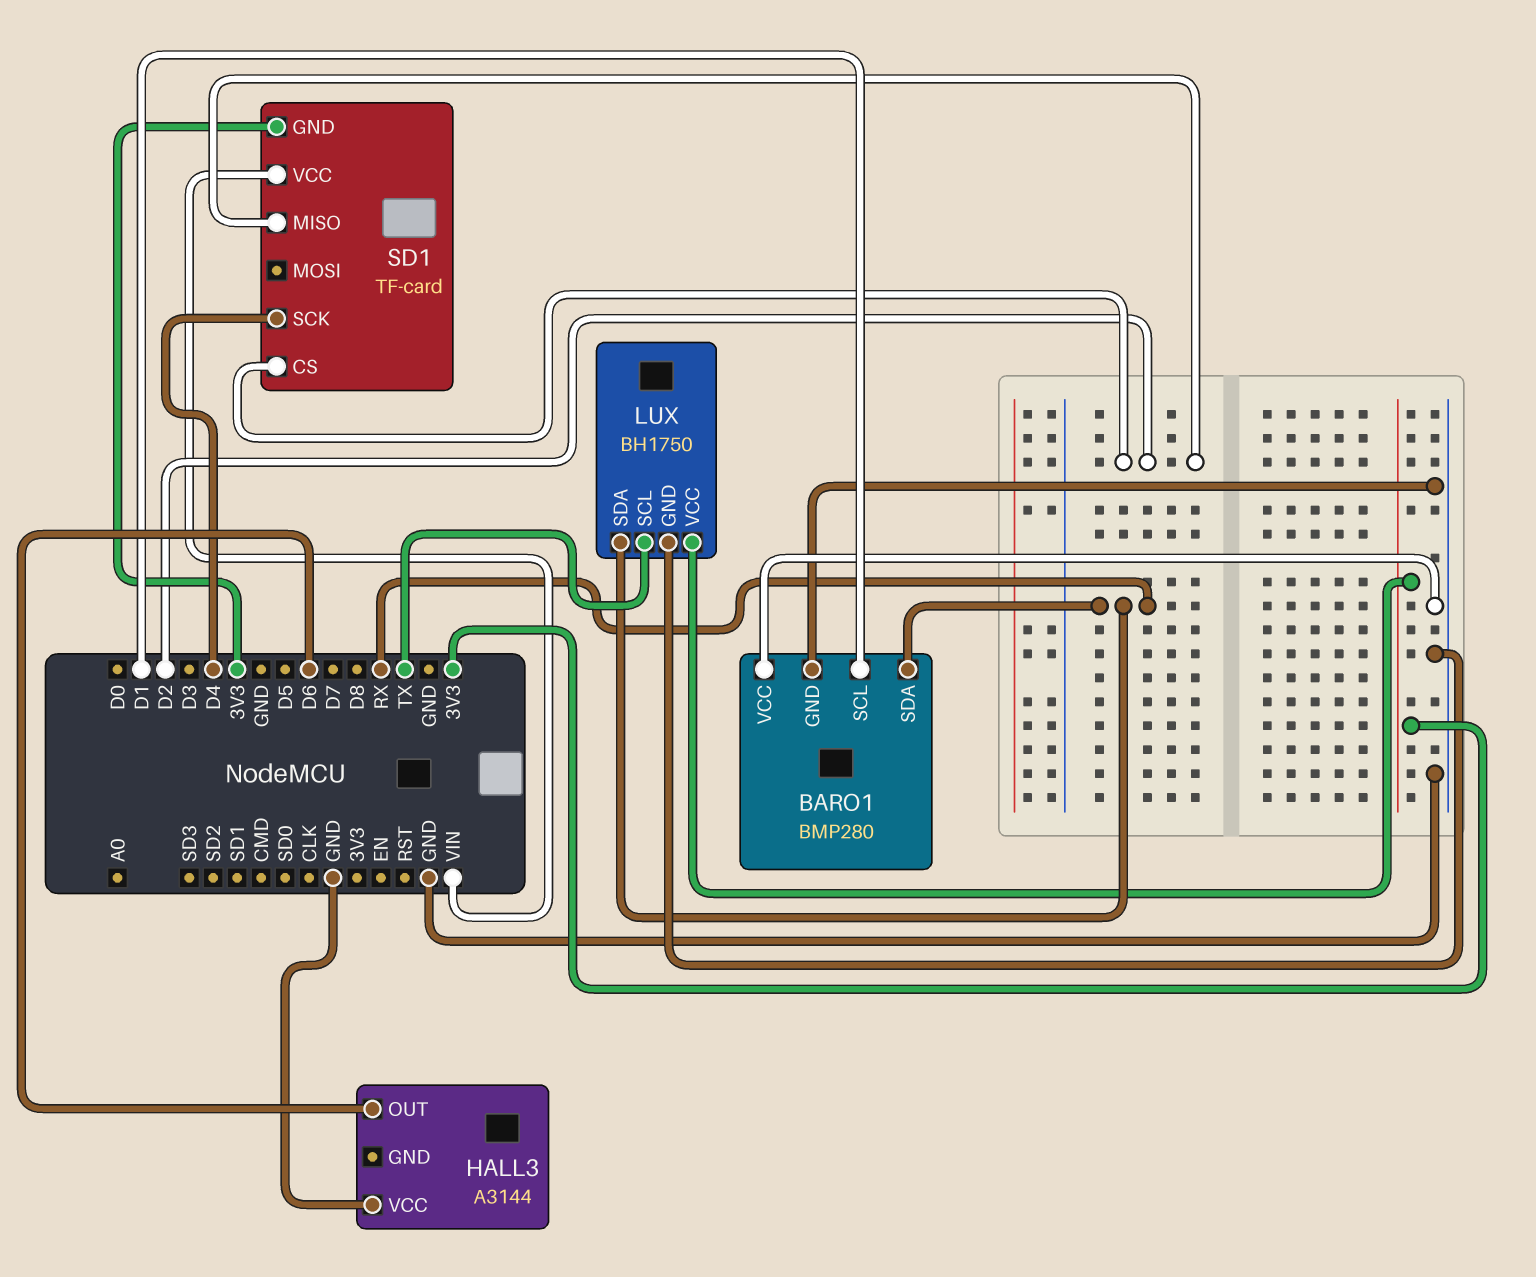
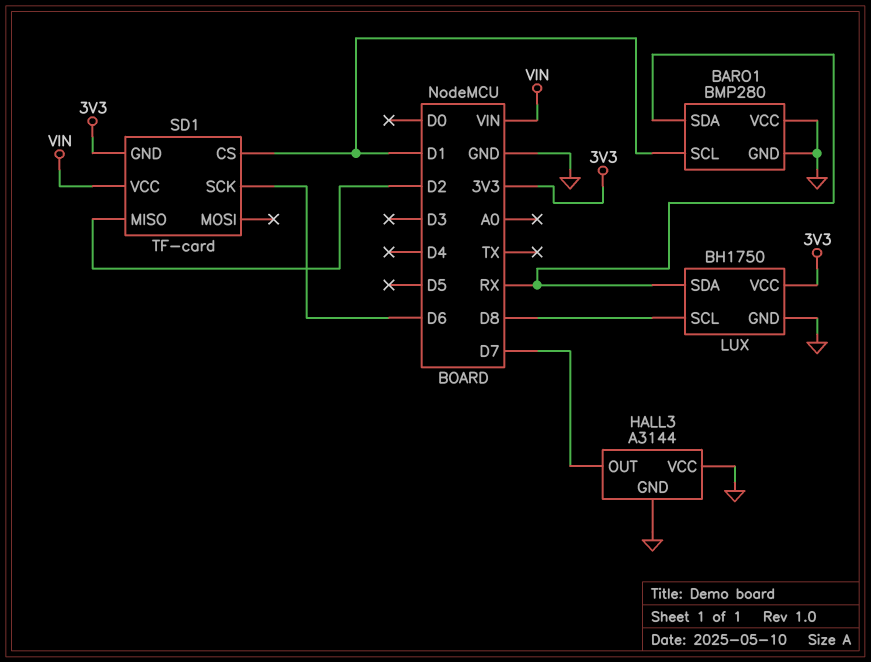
HALL3 pin GND: none -> GND
HALL3 pin OUT: D6 -> D7
LUX pin SCL: TX -> D8
SD1 pin CS: D2 -> D1
SD1 pin SCK: D4 -> D6

